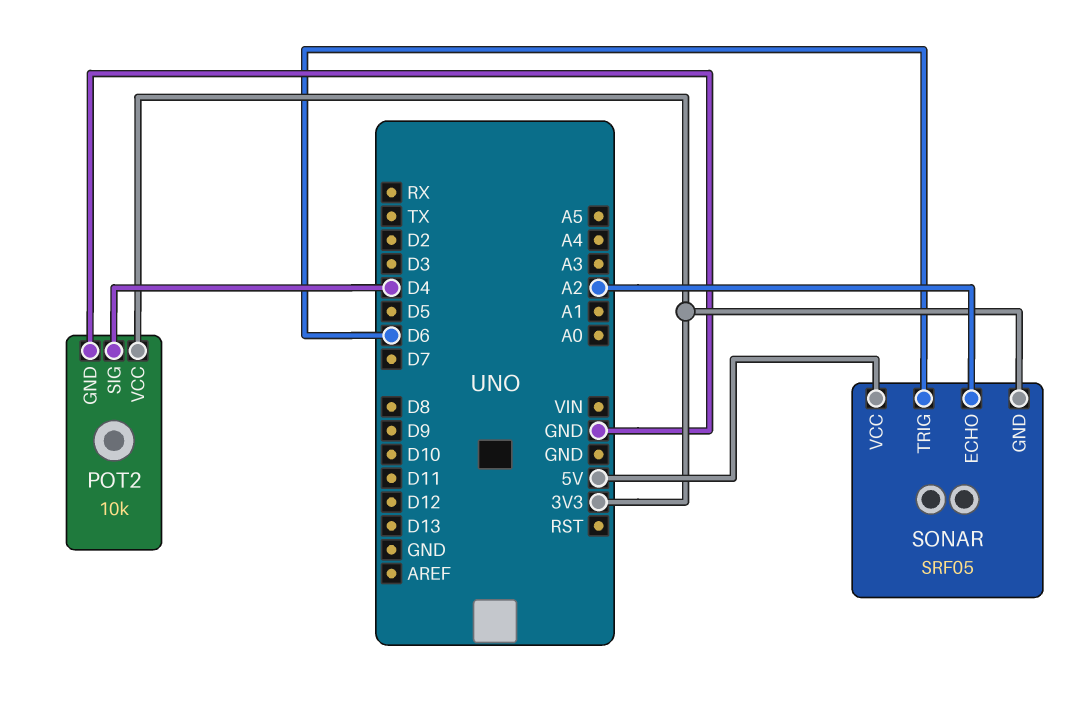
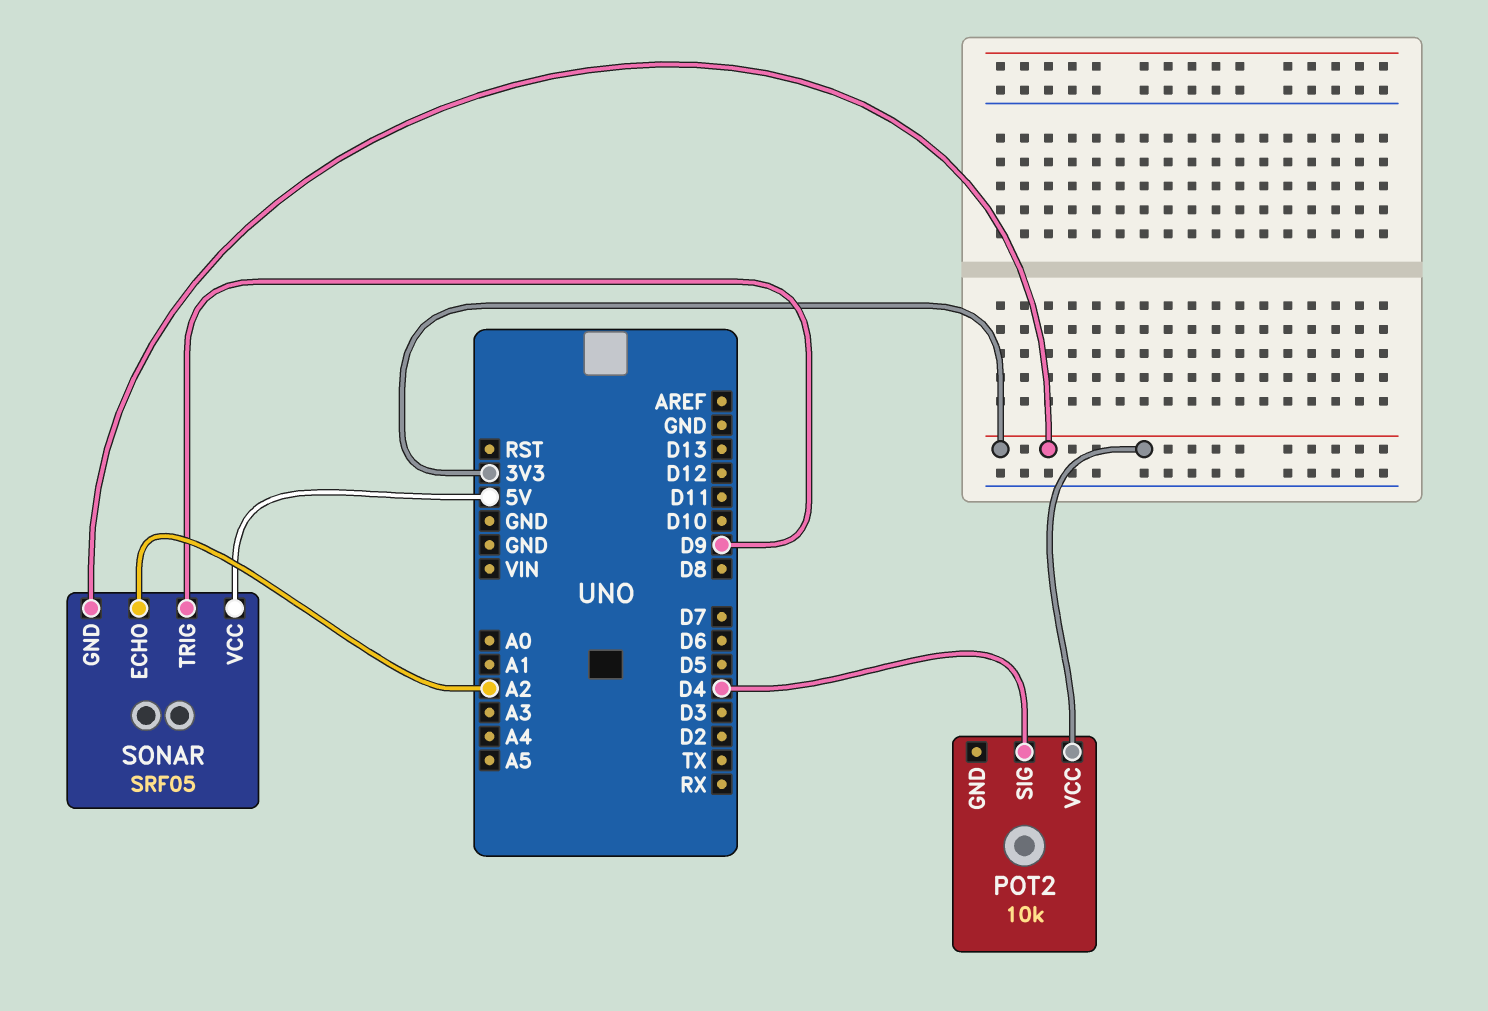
POT2 pin GND: GND -> none
SONAR pin TRIG: D6 -> D9

